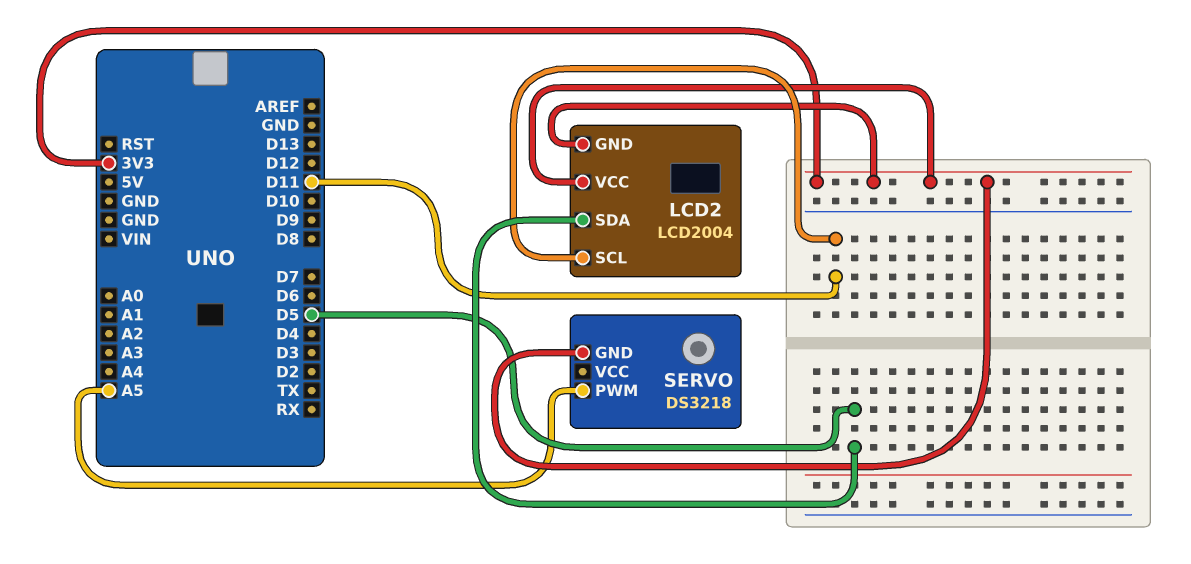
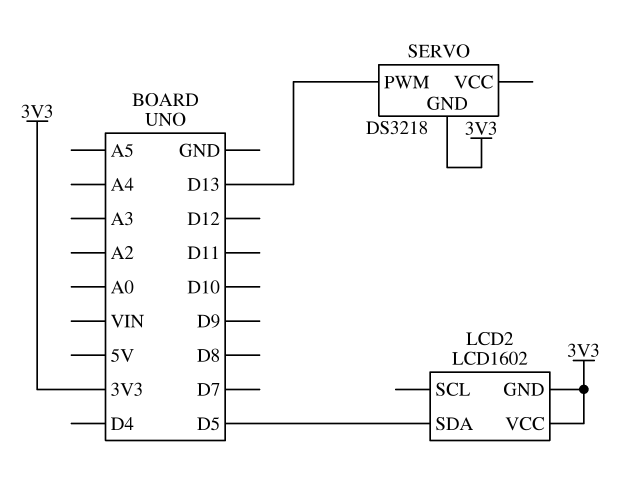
LCD2: LCD2004 -> LCD1602
LCD2 pin SCL: D11 -> none
SERVO pin PWM: A5 -> D13

